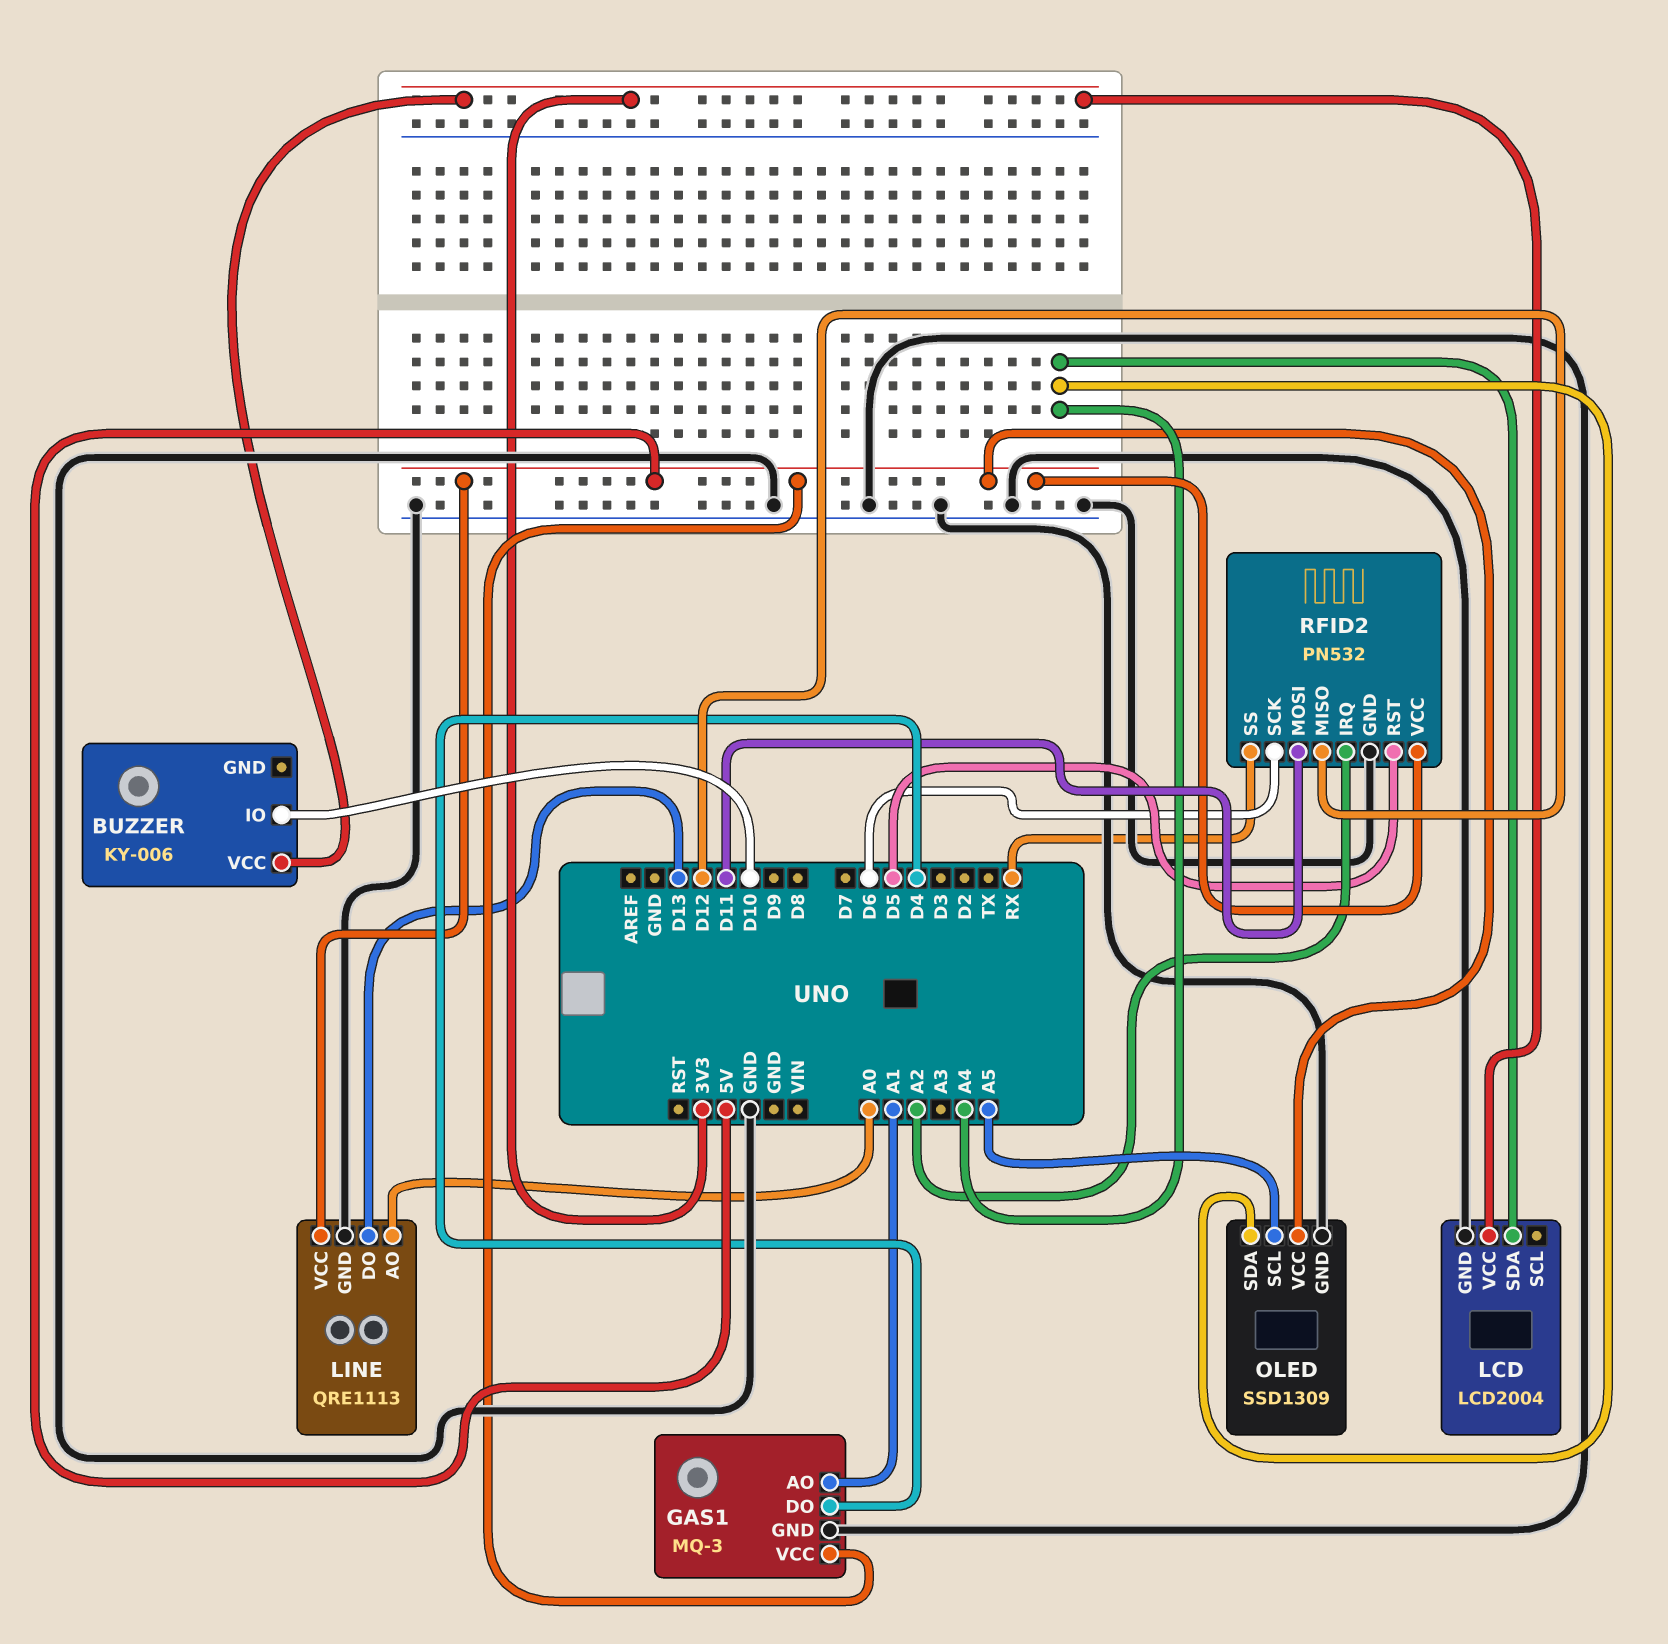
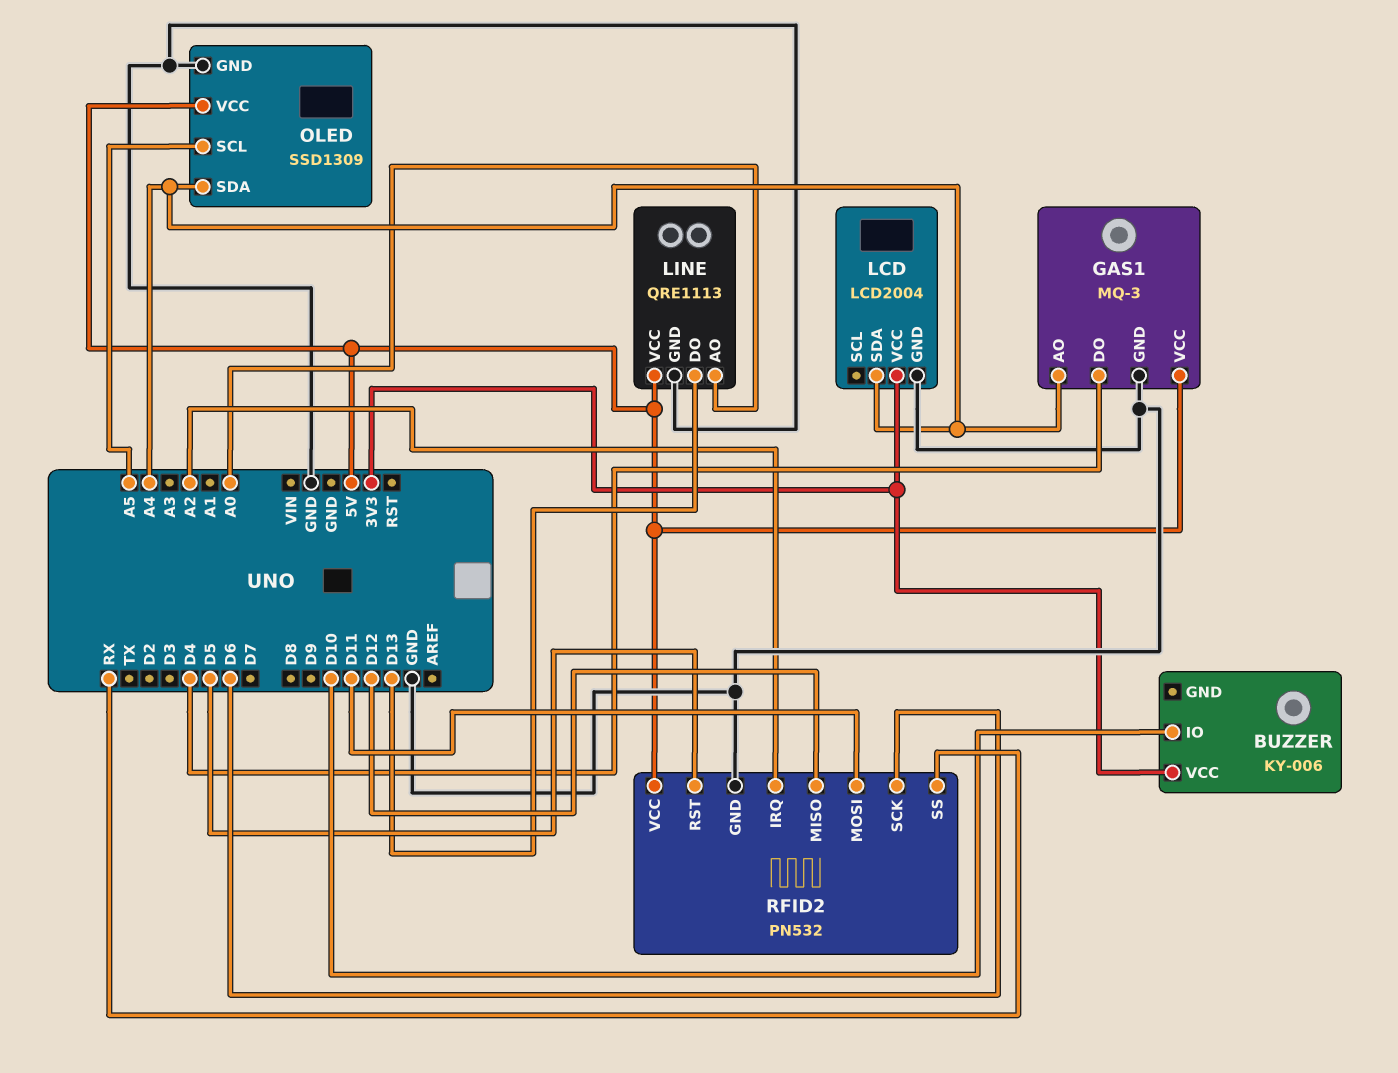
GAS1 pin AO: A1 -> A4

